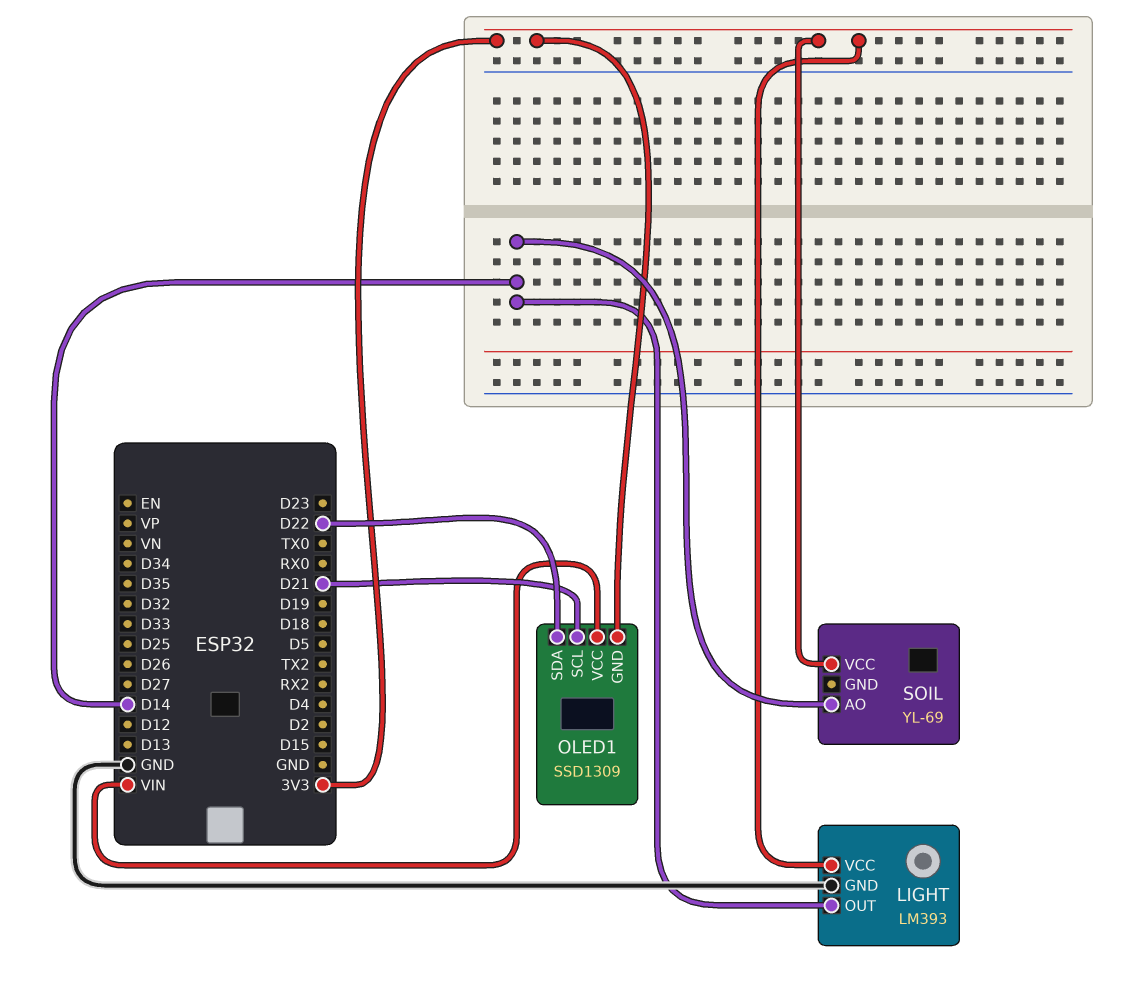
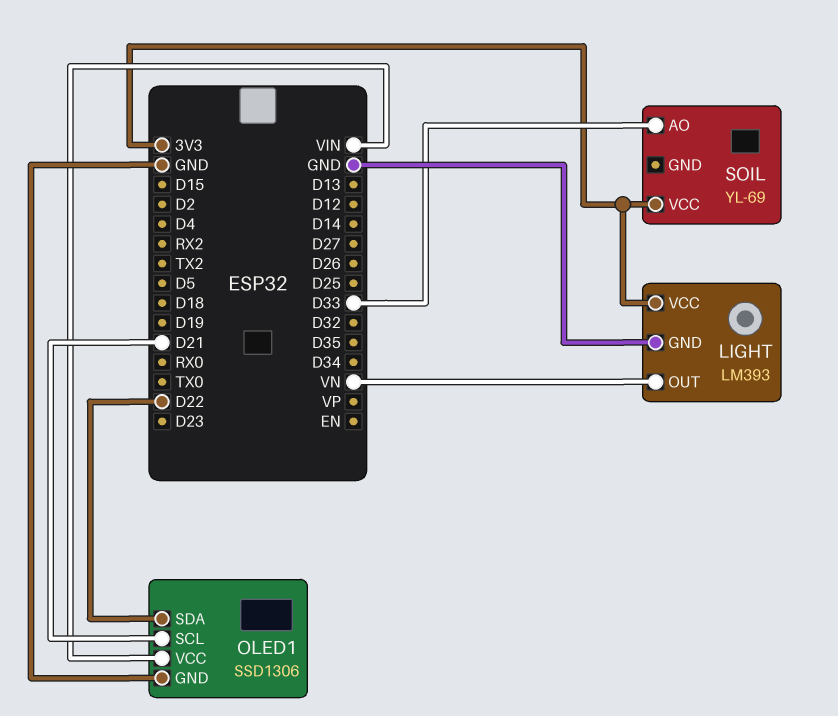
LIGHT pin OUT: D14 -> VN
OLED1: SSD1309 -> SSD1306
OLED1 pin GND: 3V3 -> GND
SOIL pin AO: D14 -> D33

